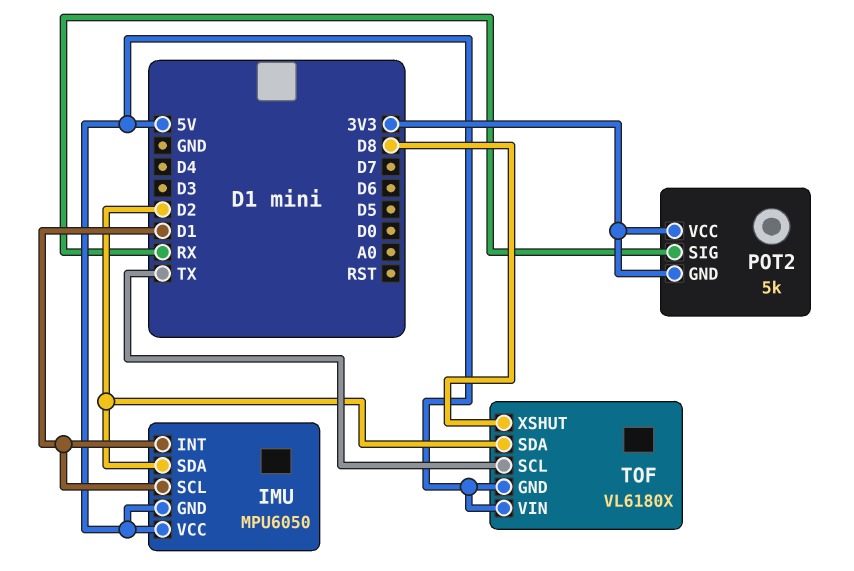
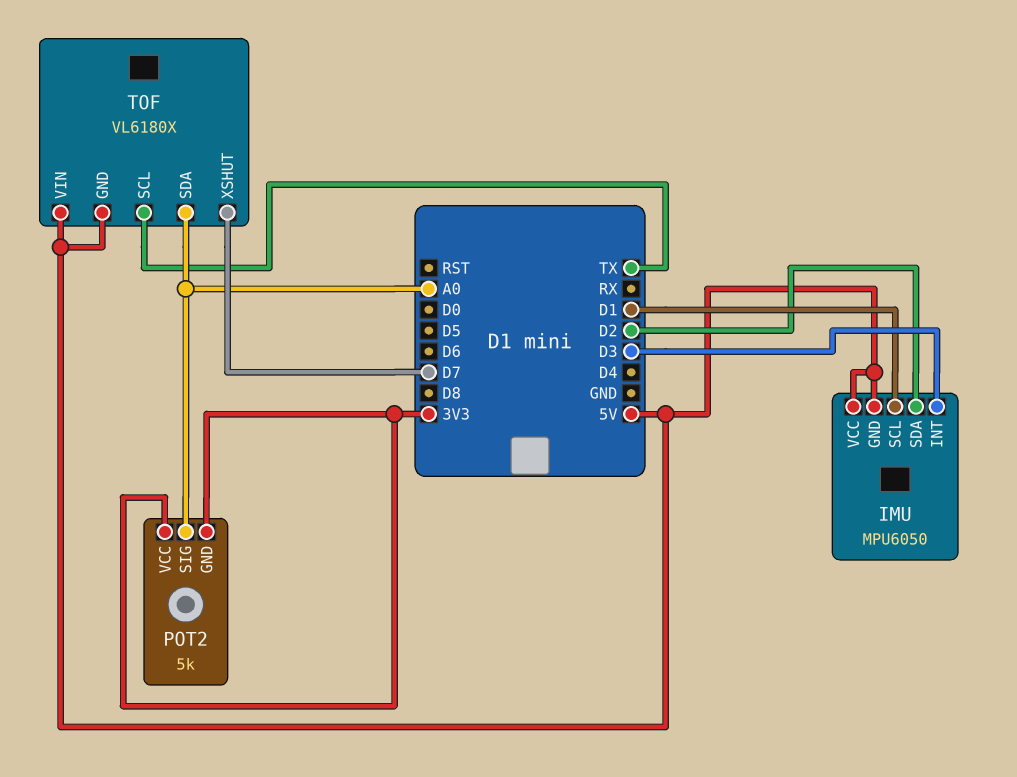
IMU pin INT: D1 -> D3
POT2 pin SIG: RX -> A0
TOF pin SDA: D2 -> A0
TOF pin XSHUT: D8 -> D7

